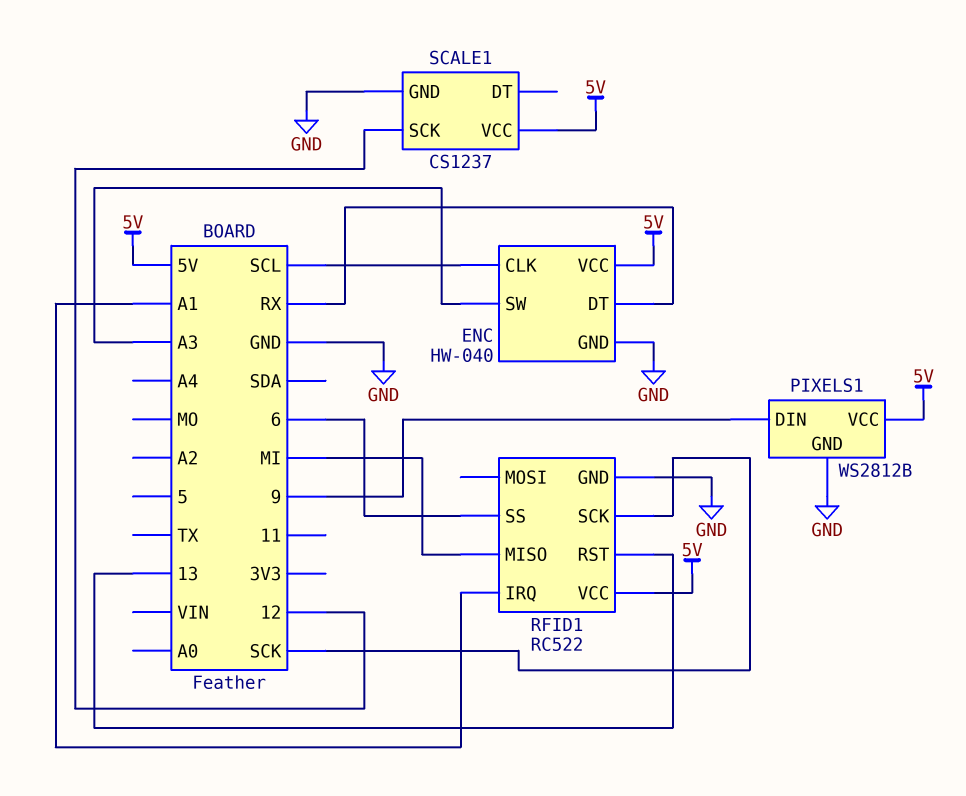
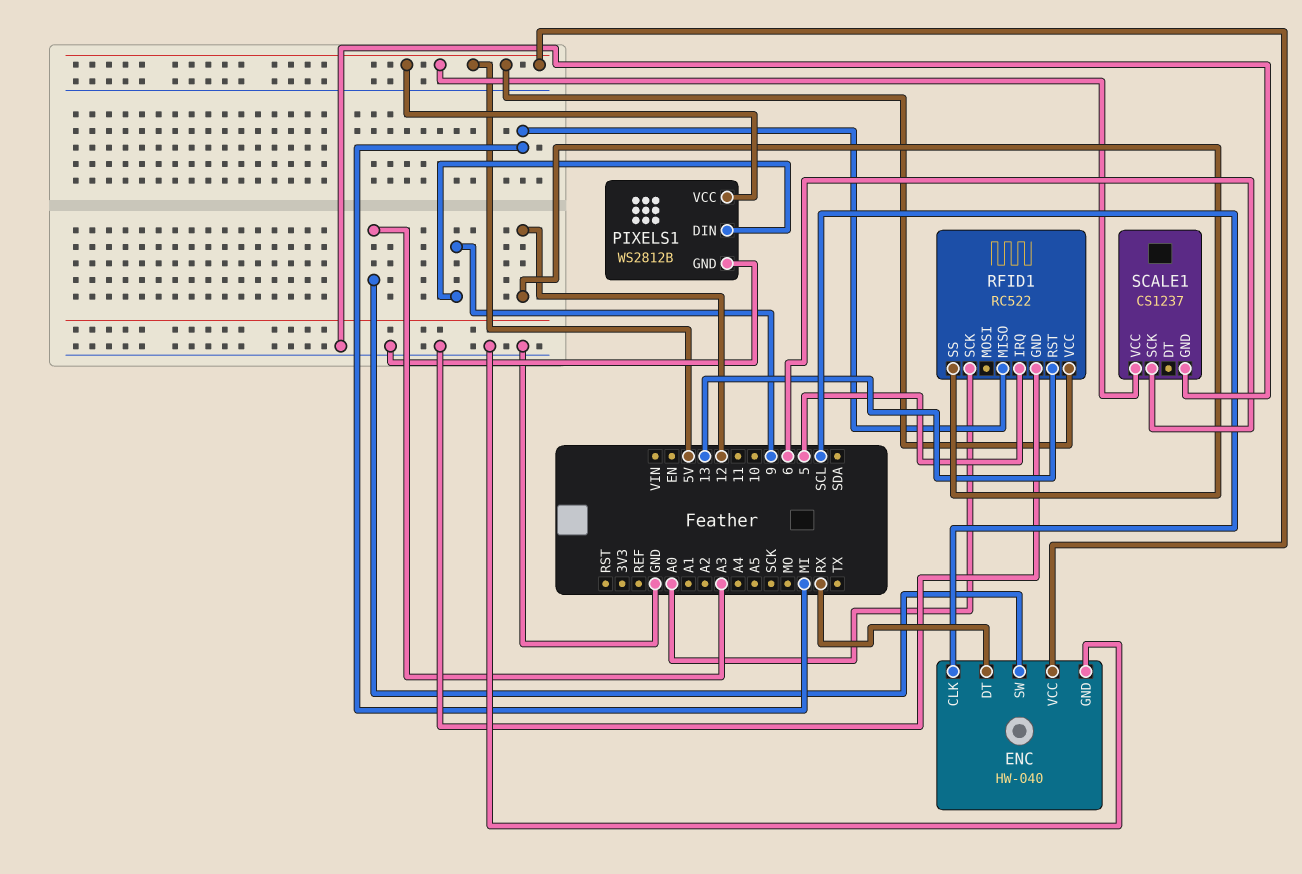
RFID1 pin IRQ: A1 -> 5
RFID1 pin SCK: SCK -> A0
RFID1 pin SS: 6 -> 12
SCALE1 pin SCK: 12 -> 6

